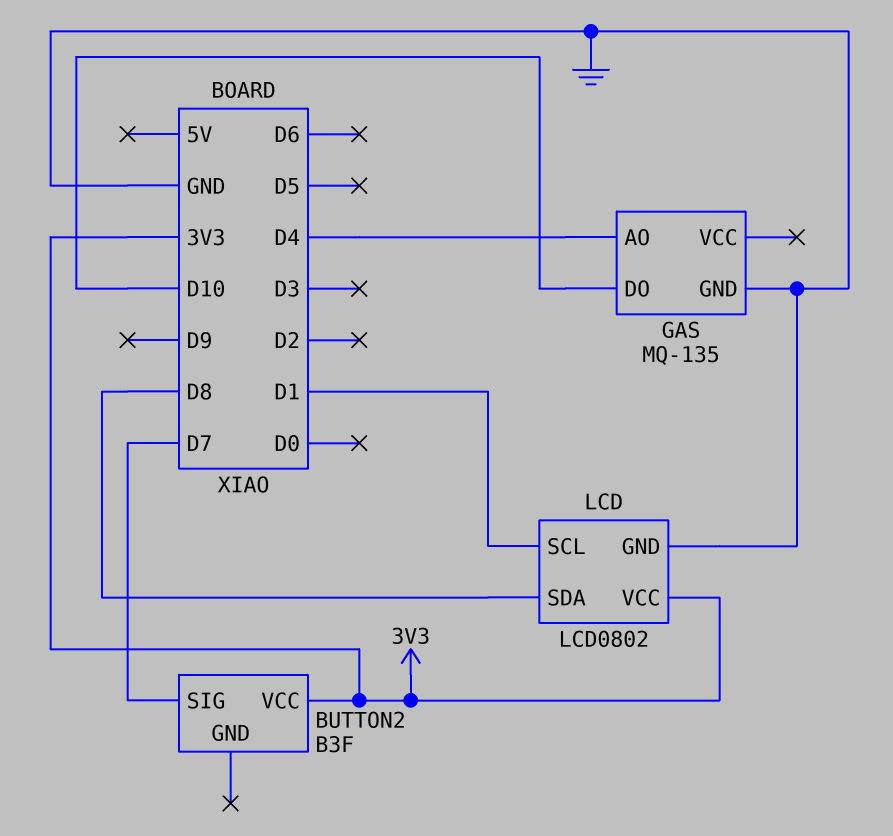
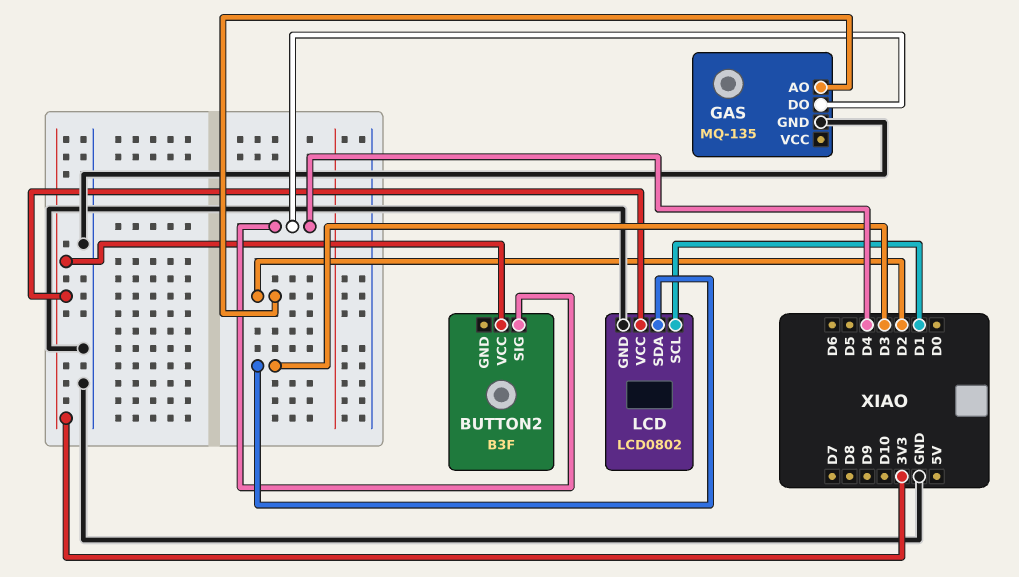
BUTTON2 pin SIG: D7 -> D4
GAS pin AO: D4 -> D2
GAS pin DO: D10 -> D4
LCD pin SDA: D8 -> D3

